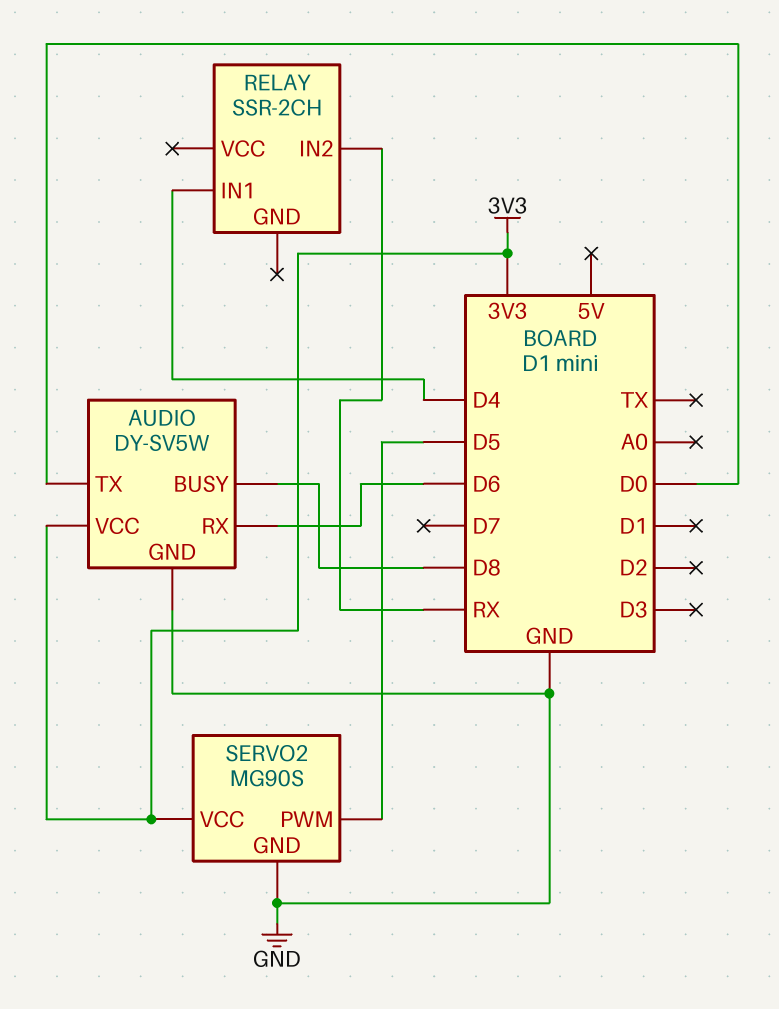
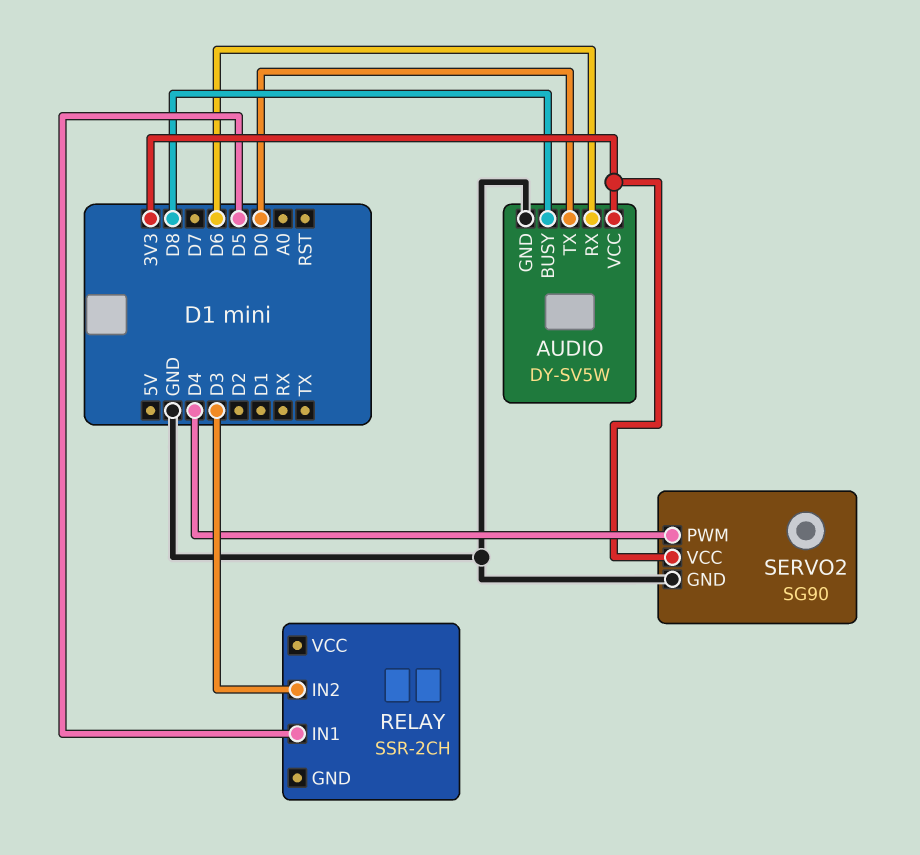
RELAY pin IN1: D4 -> D5
RELAY pin IN2: RX -> D3
SERVO2: MG90S -> SG90
SERVO2 pin PWM: D5 -> D4

